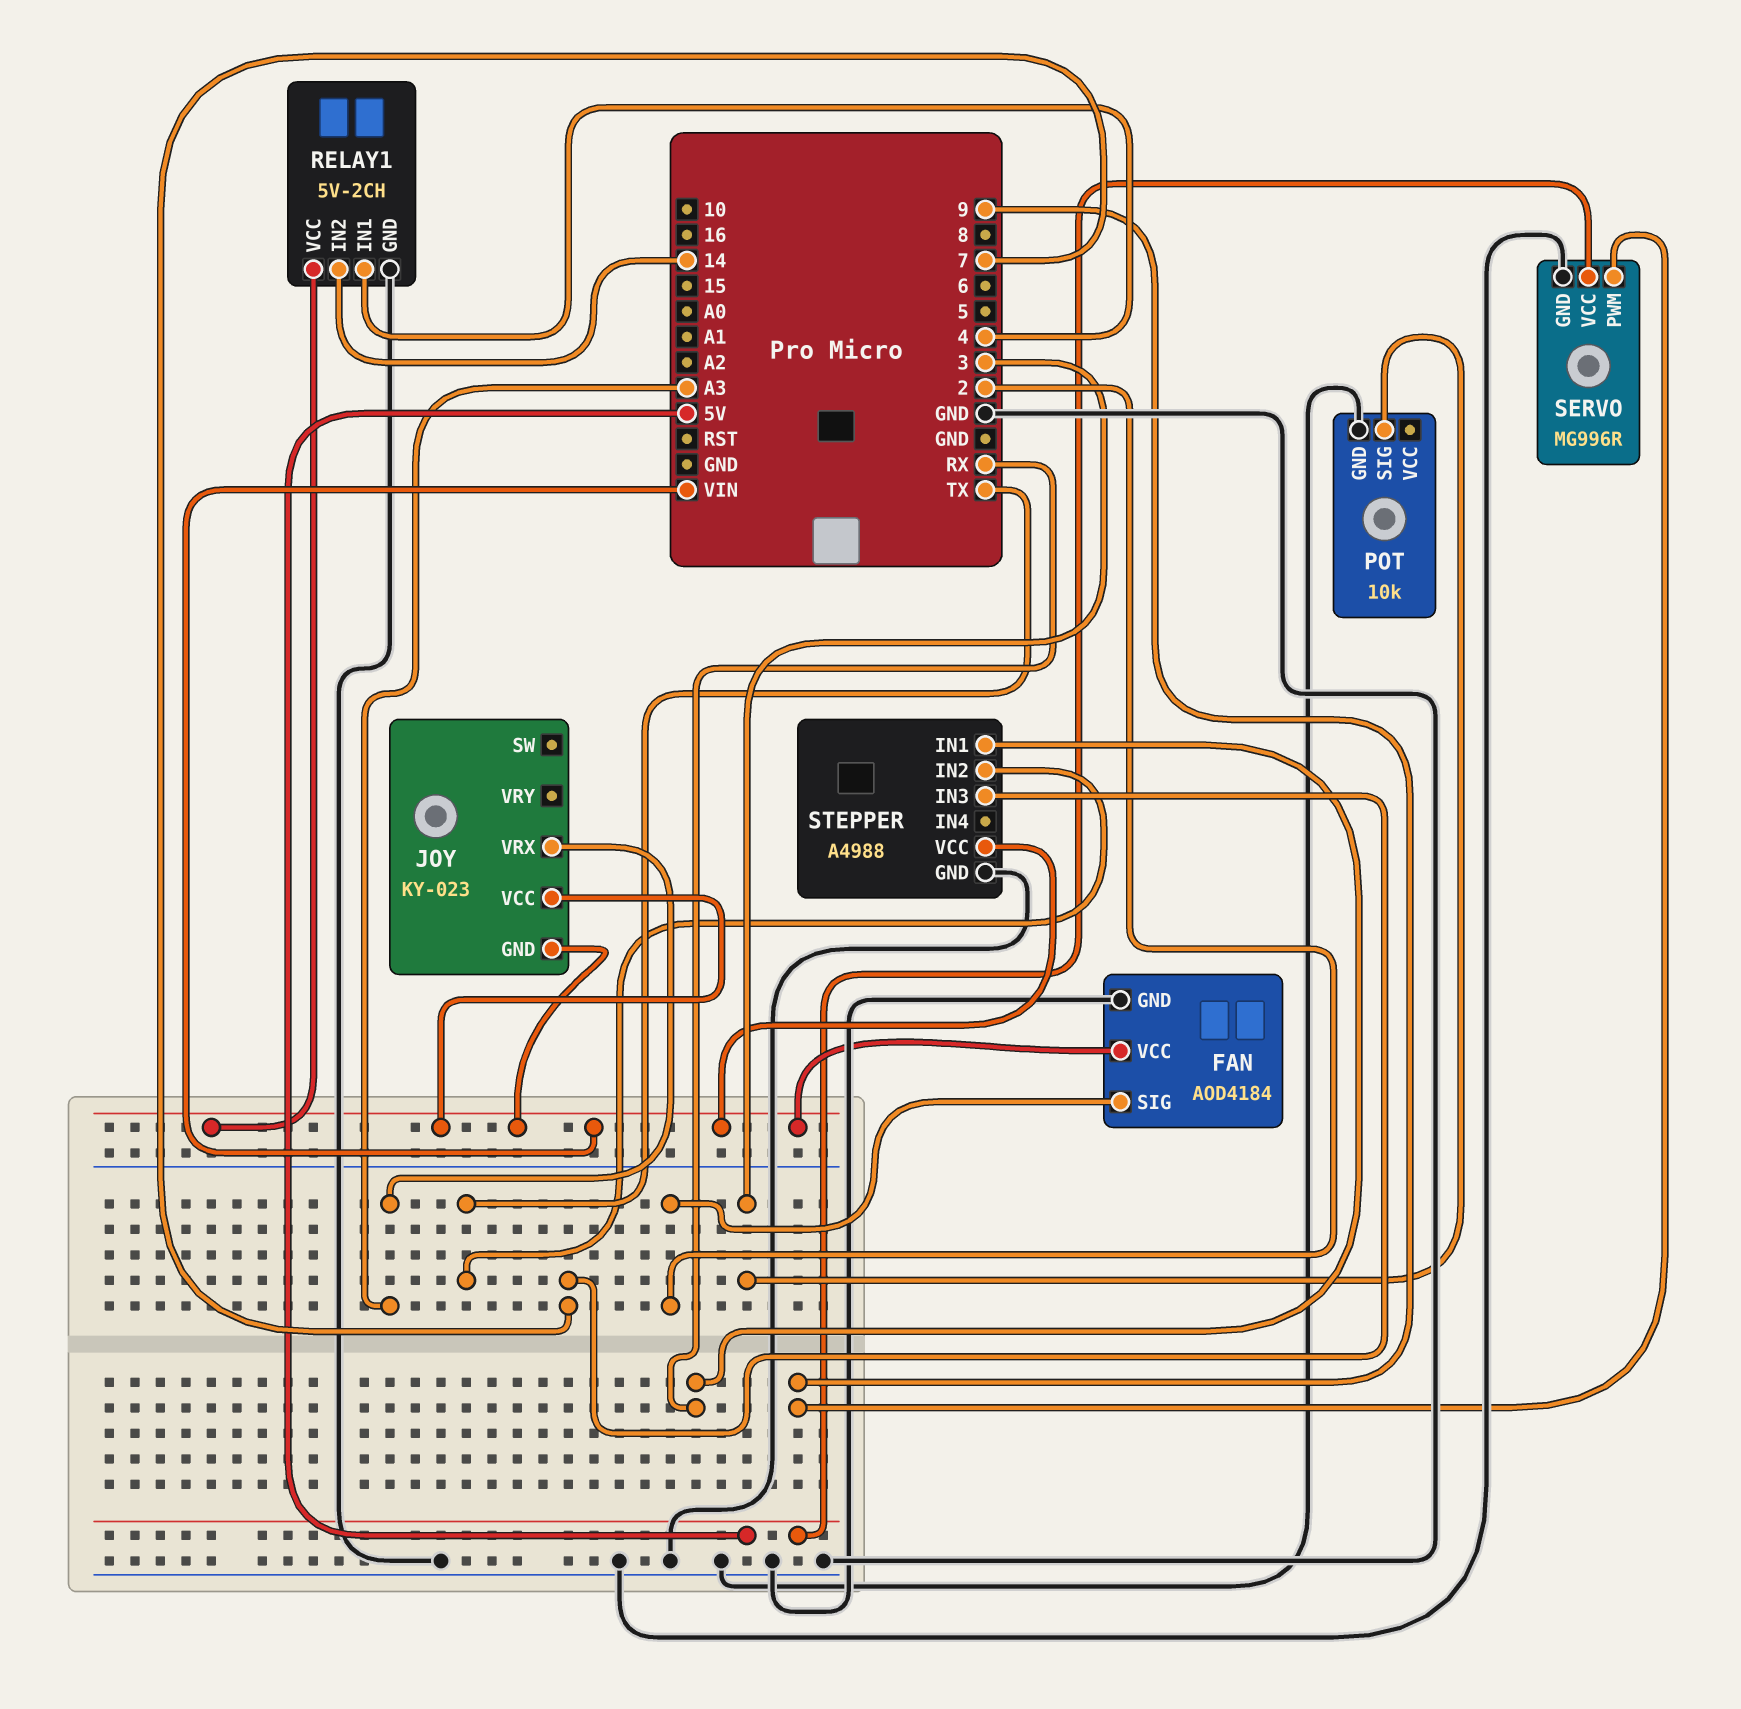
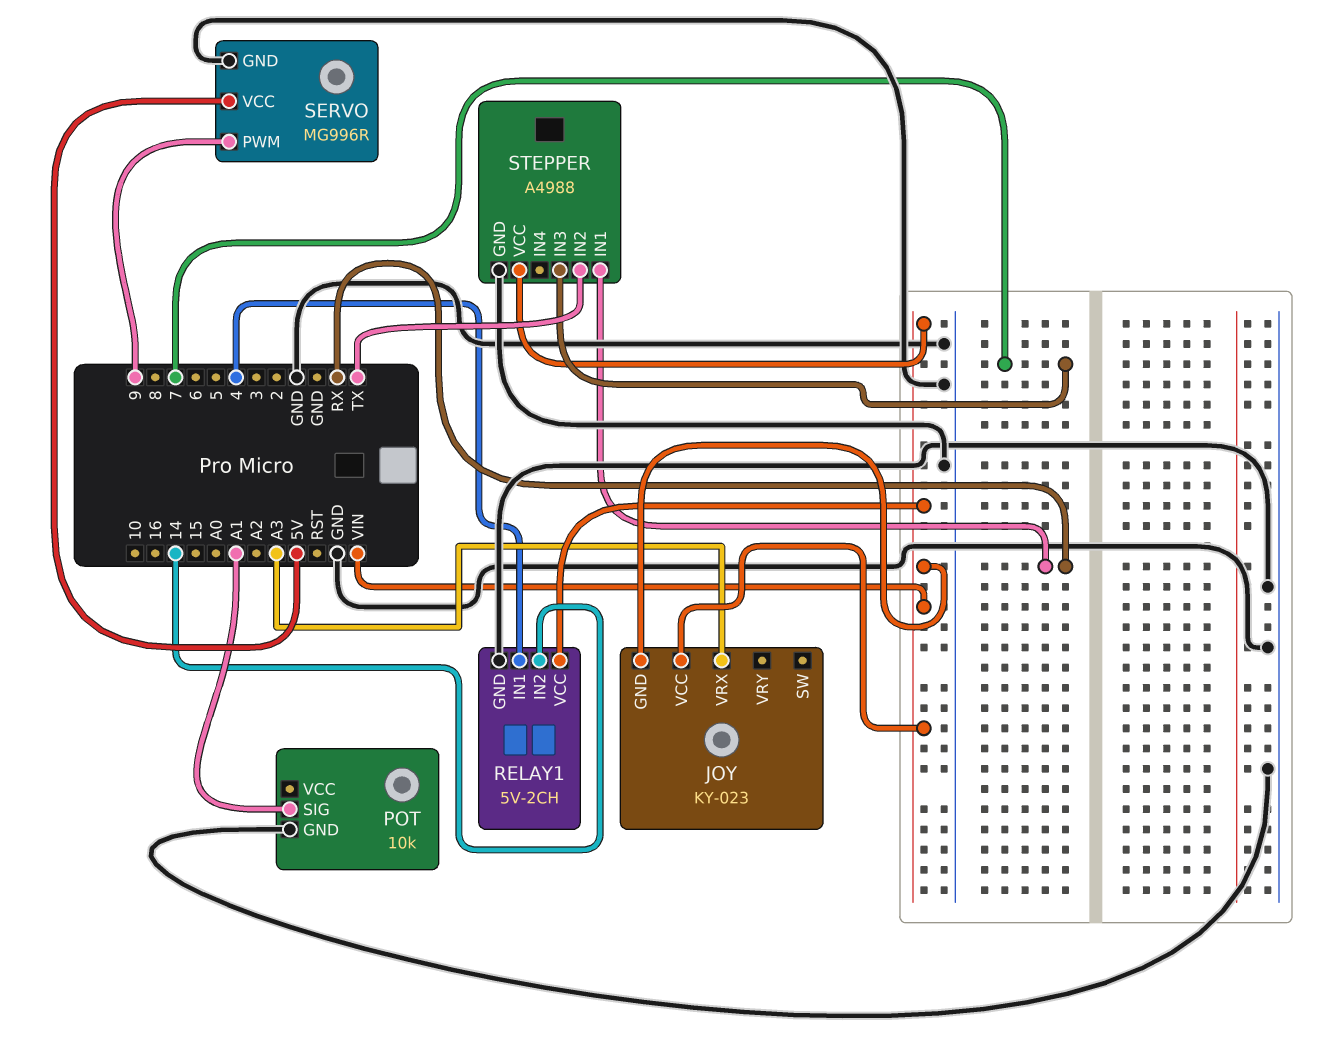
FAN: AOD4184 -> none
FAN pin GND: GND -> none
FAN pin SIG: 2 -> none
FAN pin VCC: VIN -> none
POT pin SIG: 3 -> A1

